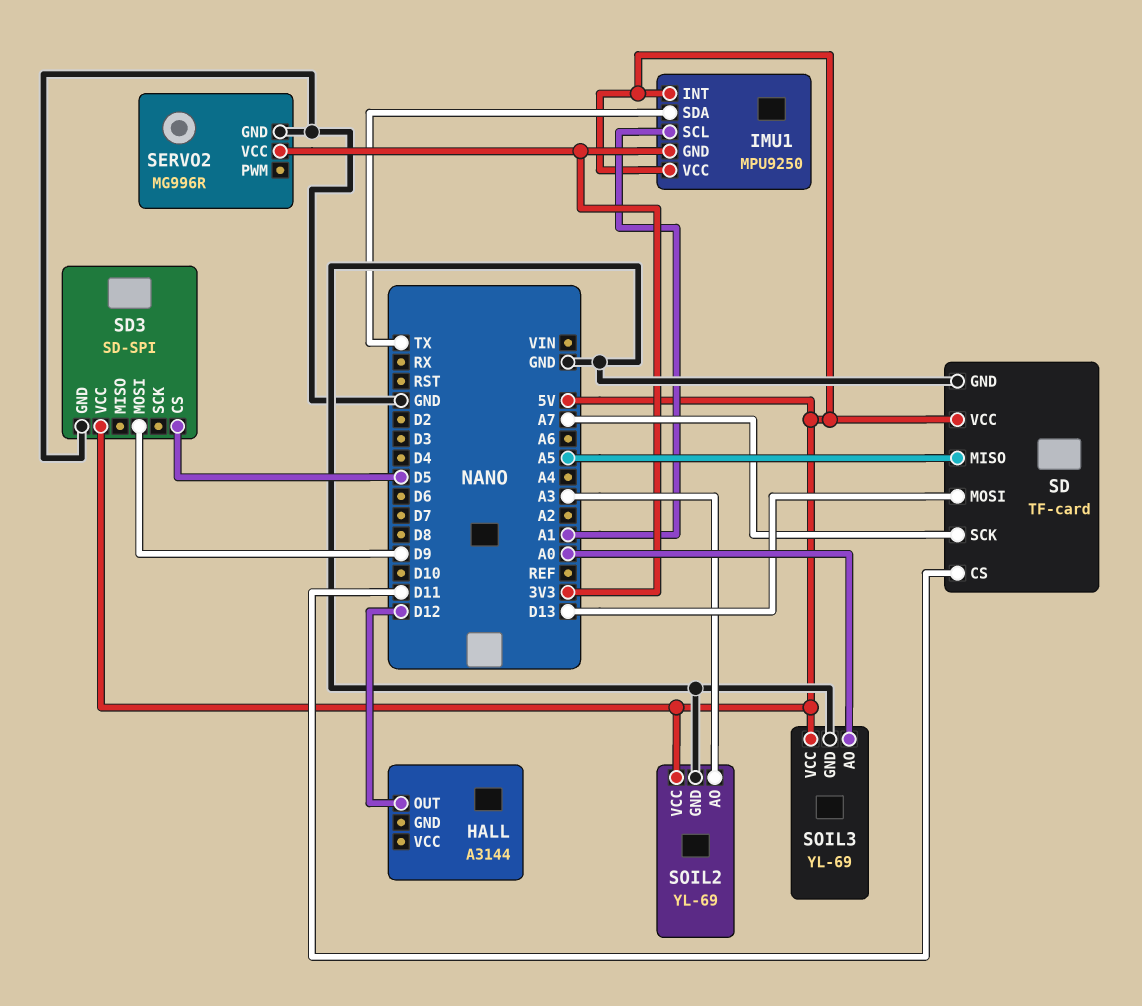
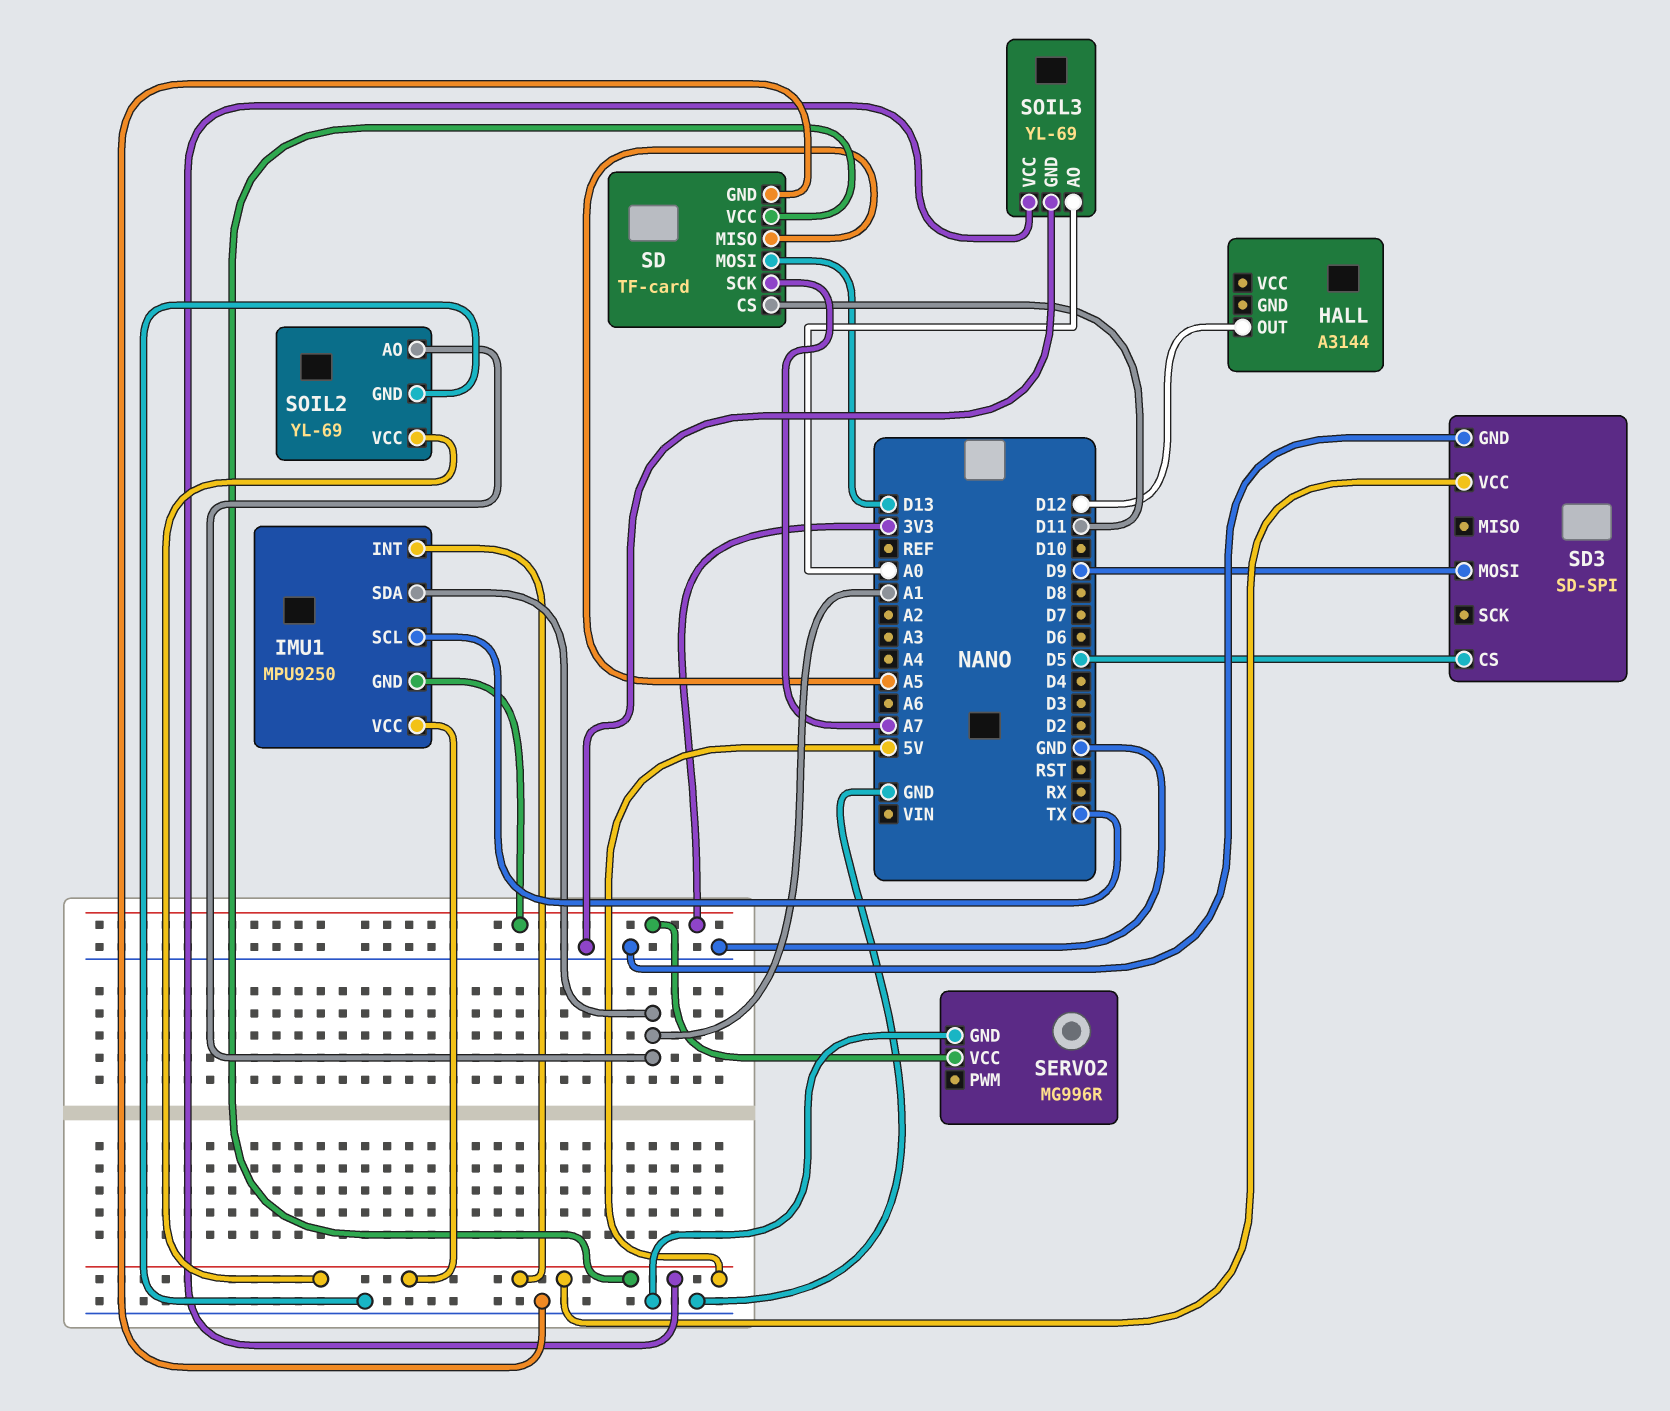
IMU1 pin SCL: A1 -> TX
IMU1 pin SDA: TX -> A1
SOIL2 pin AO: A3 -> A1

